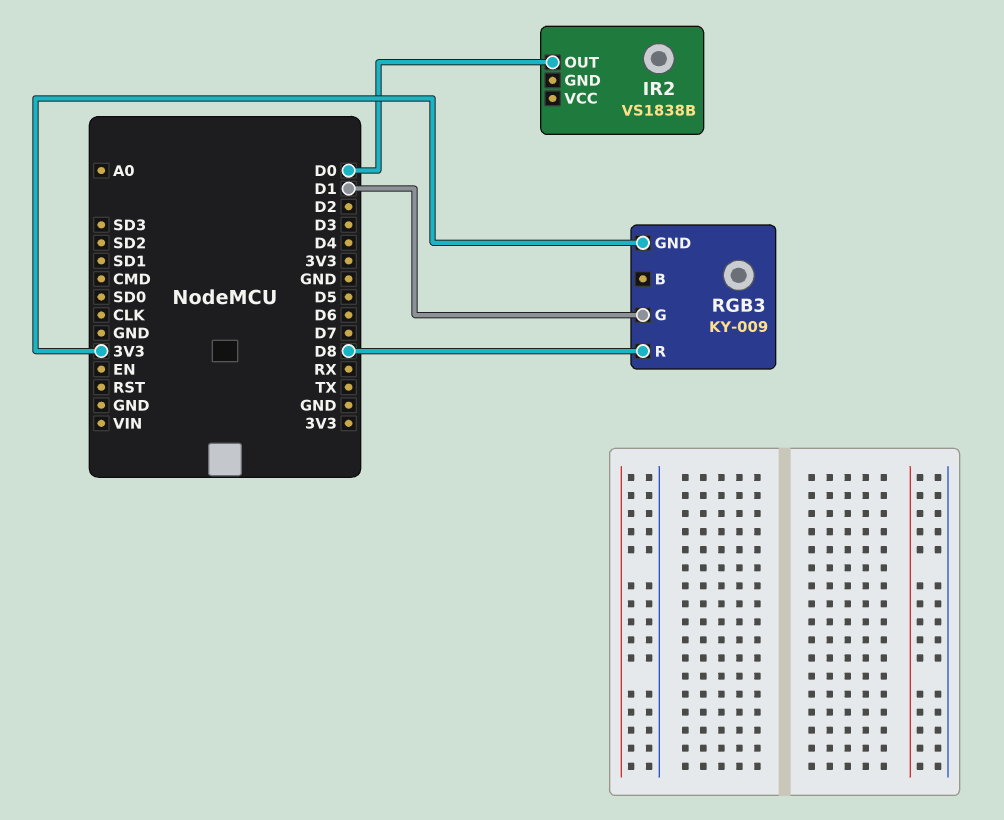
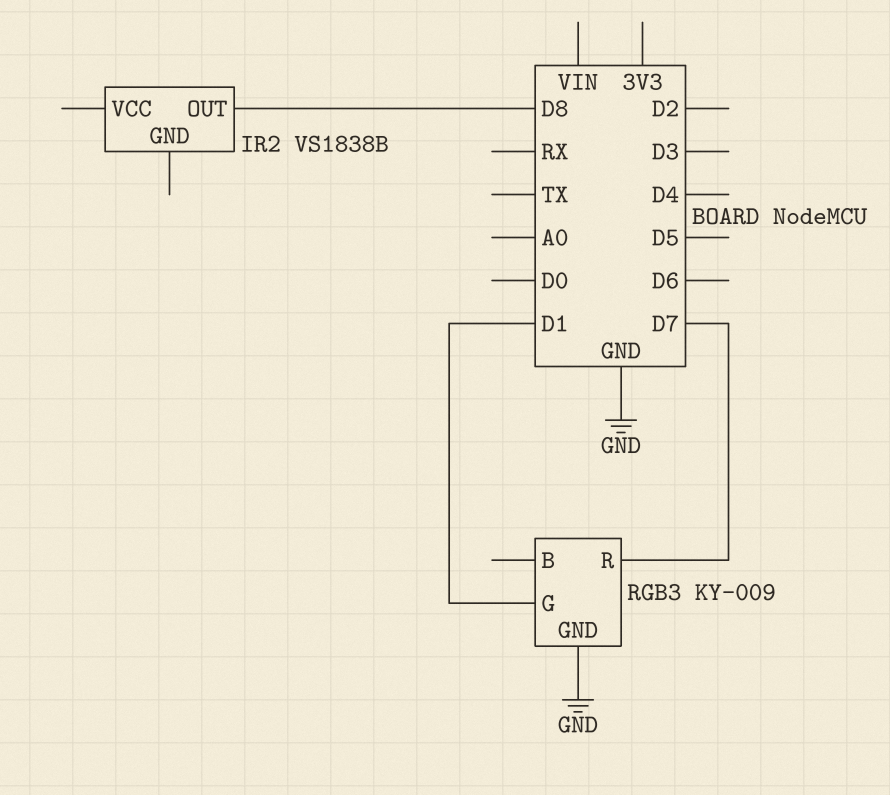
IR2 pin OUT: D0 -> D8
RGB3 pin GND: 3V3 -> GND
RGB3 pin R: D8 -> D7

